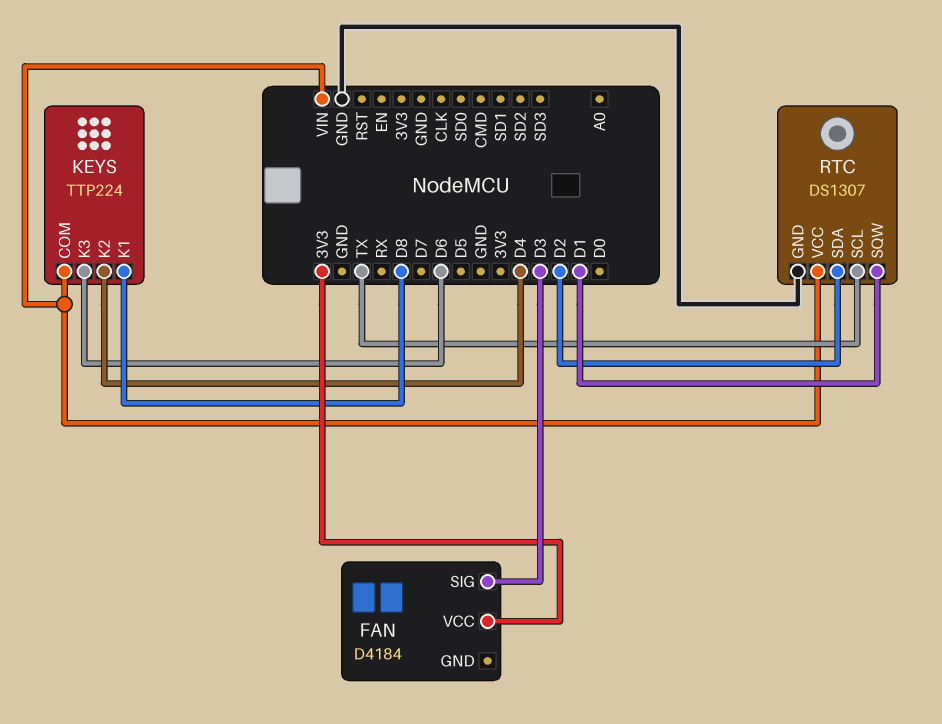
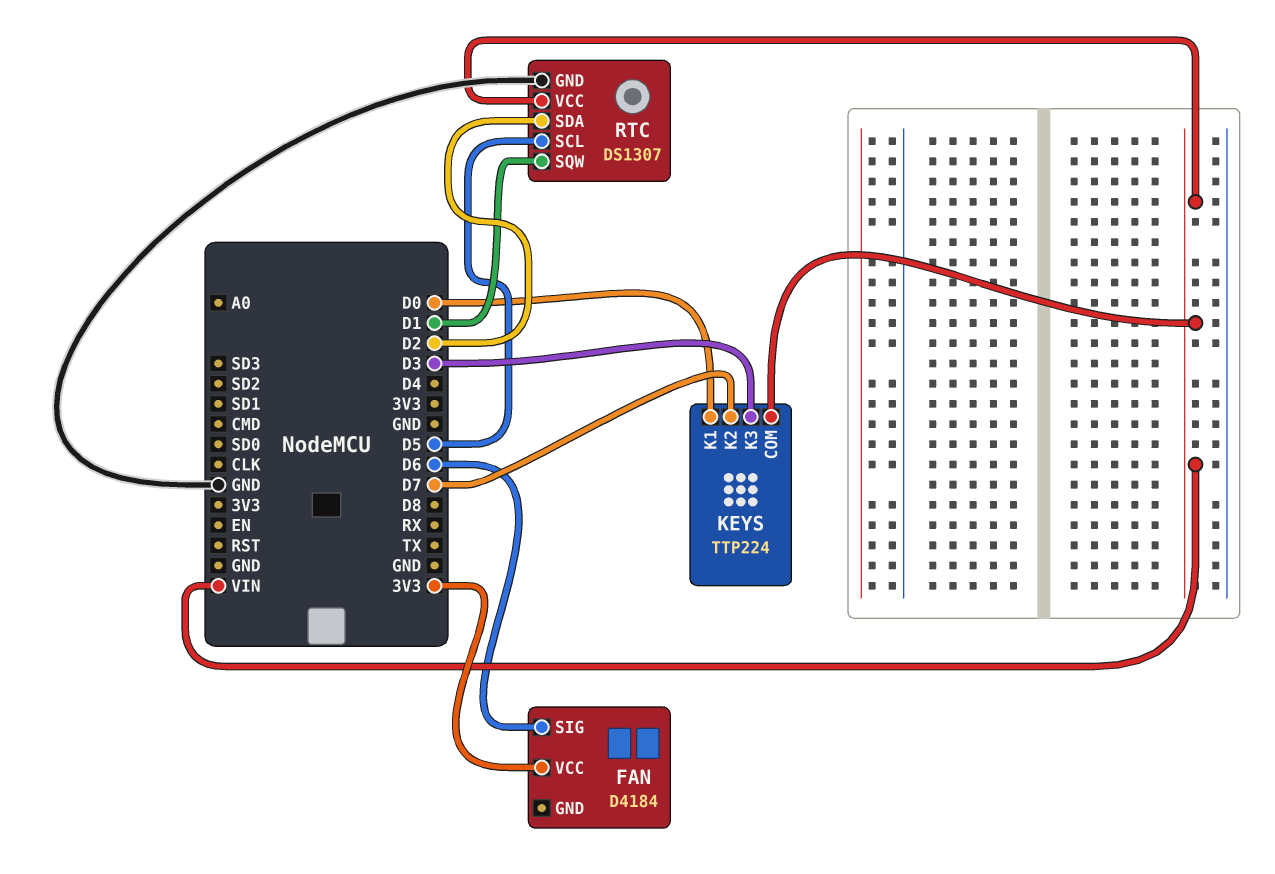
FAN pin SIG: D3 -> D6
KEYS pin K1: D8 -> D0
KEYS pin K2: D4 -> D7
KEYS pin K3: D6 -> D3
RTC pin SCL: TX -> D5

